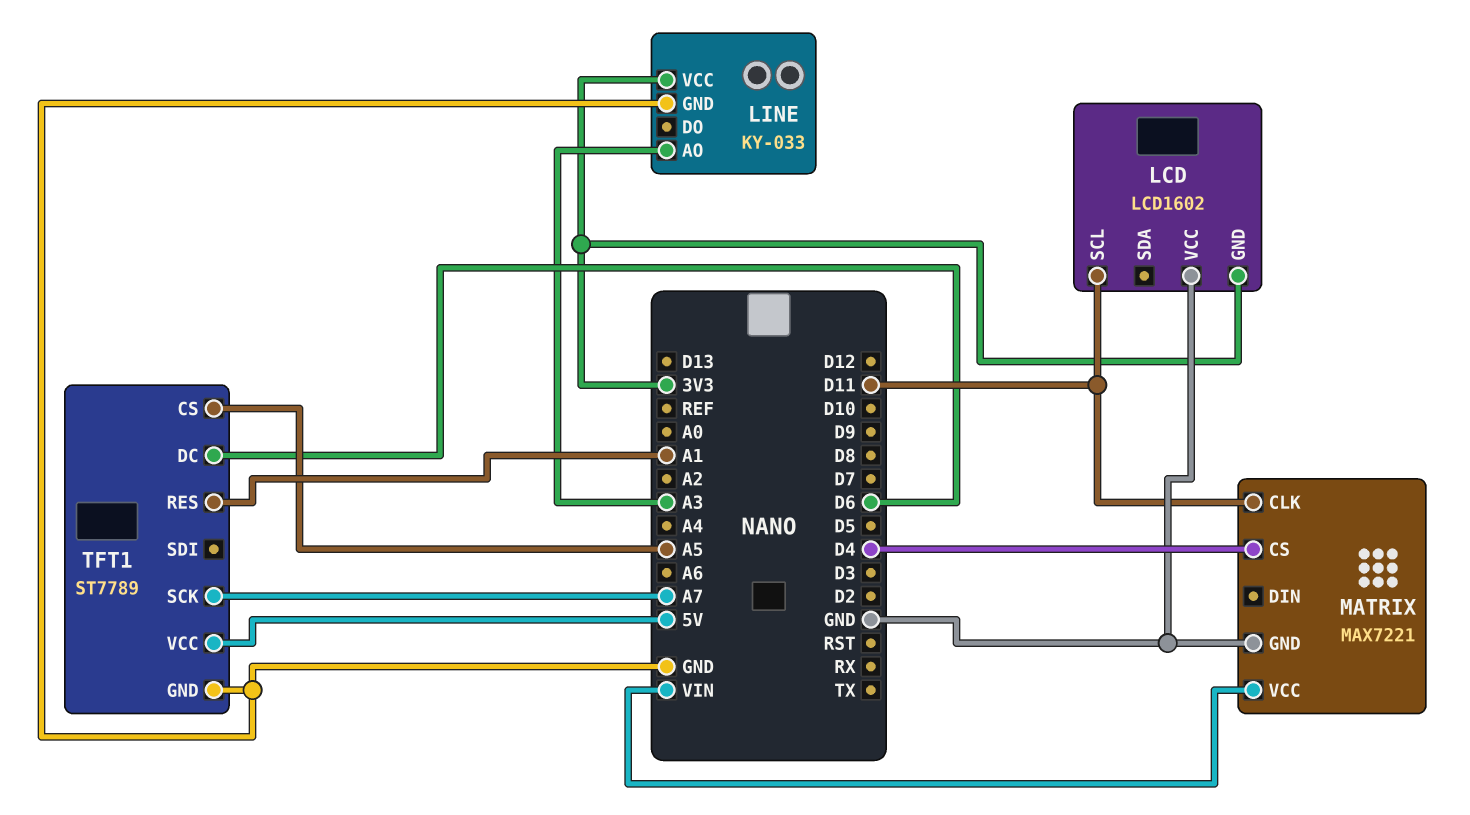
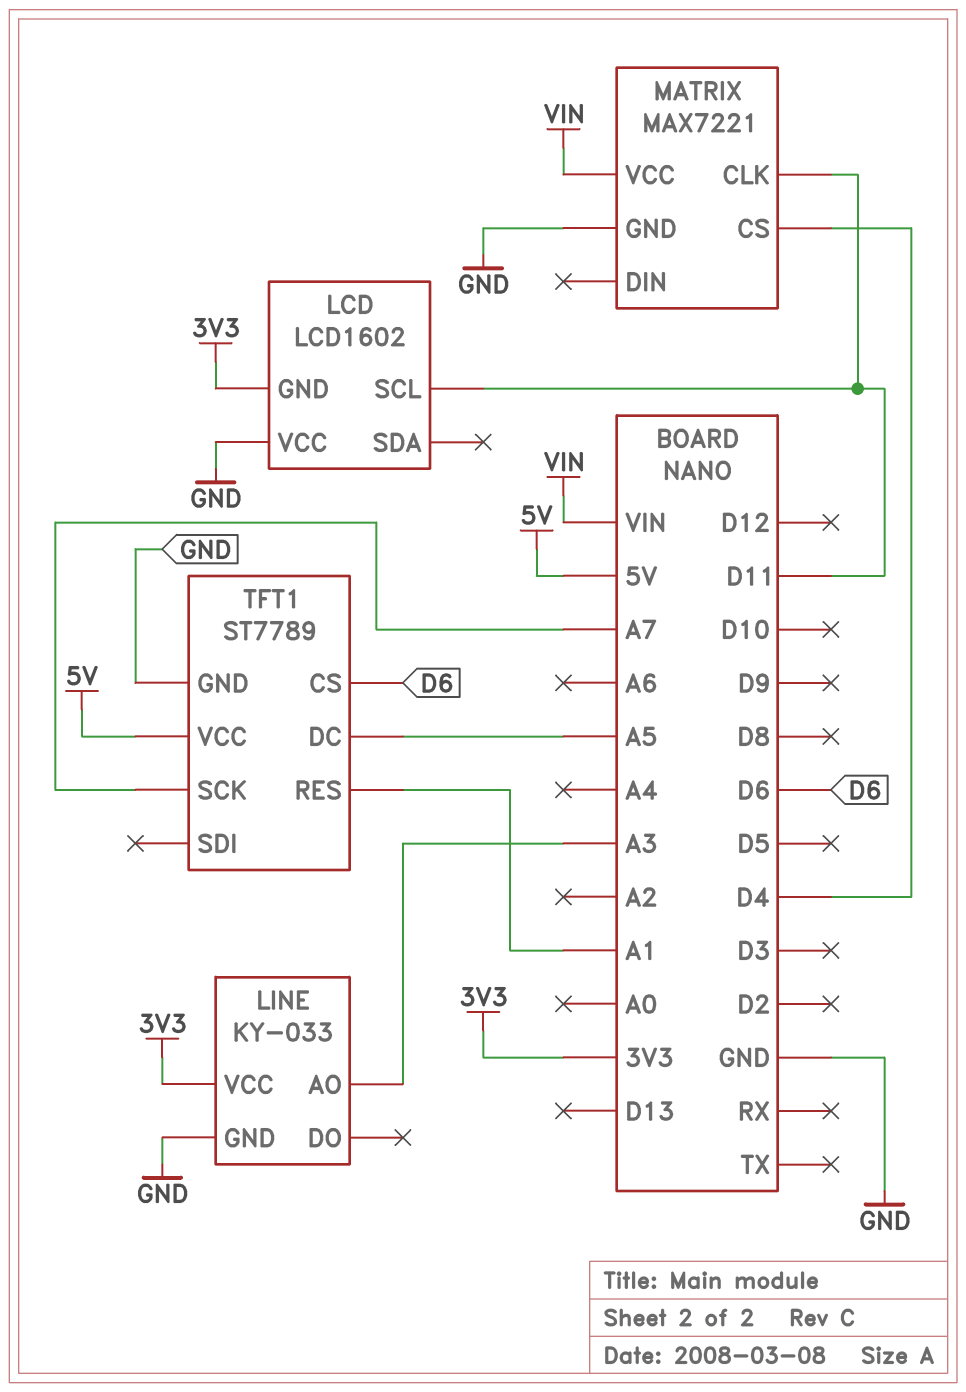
TFT1 pin CS: A5 -> D6
TFT1 pin DC: D6 -> A5

